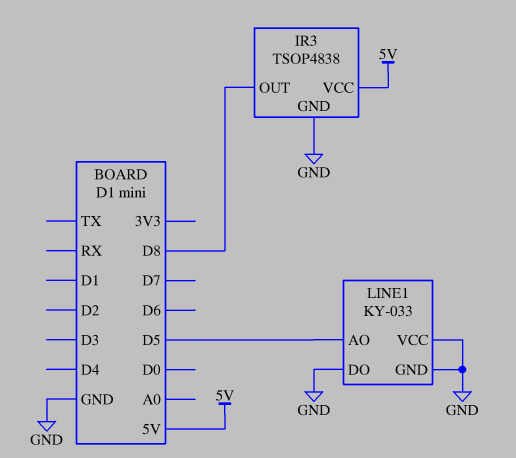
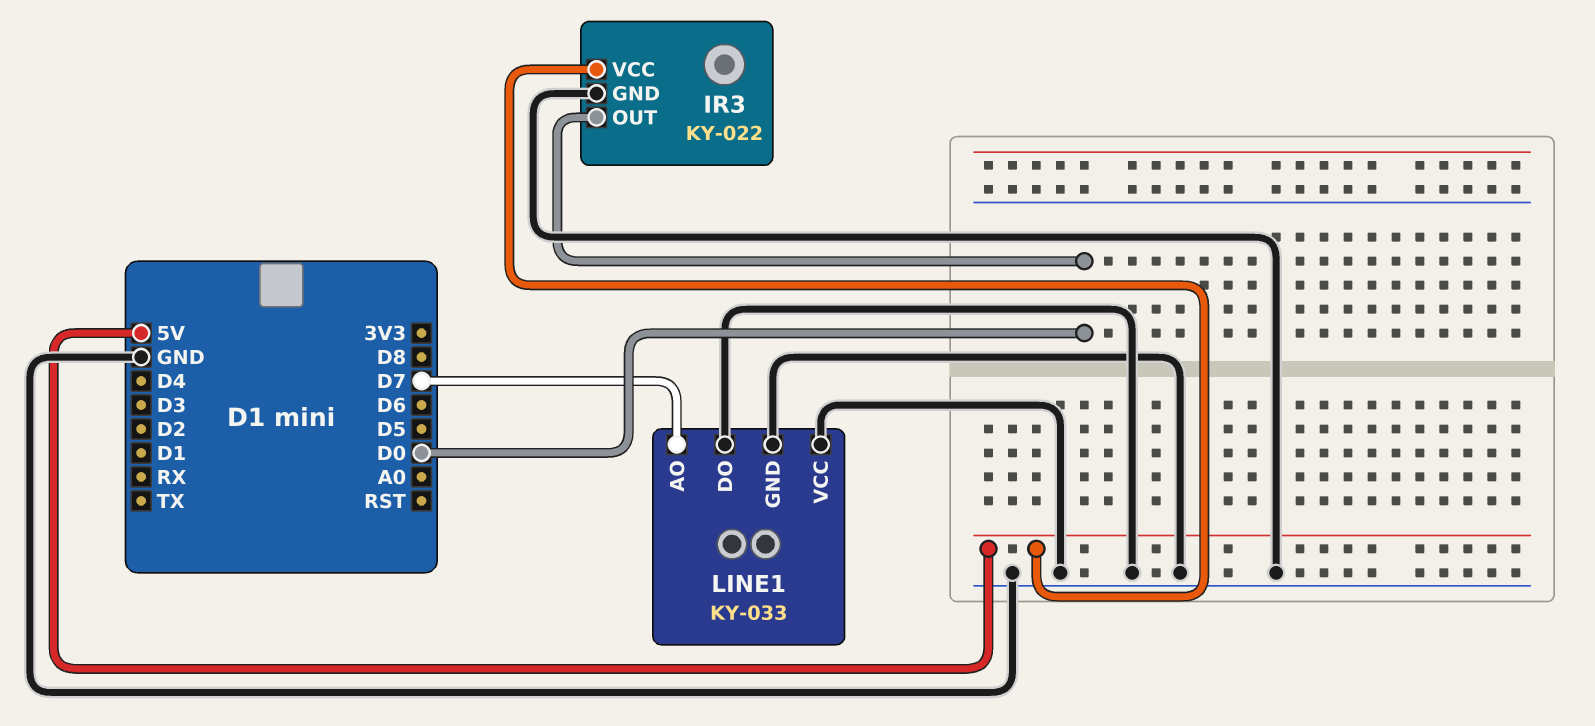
IR3: TSOP4838 -> KY-022
IR3 pin OUT: D8 -> D0
LINE1 pin AO: D5 -> D7

